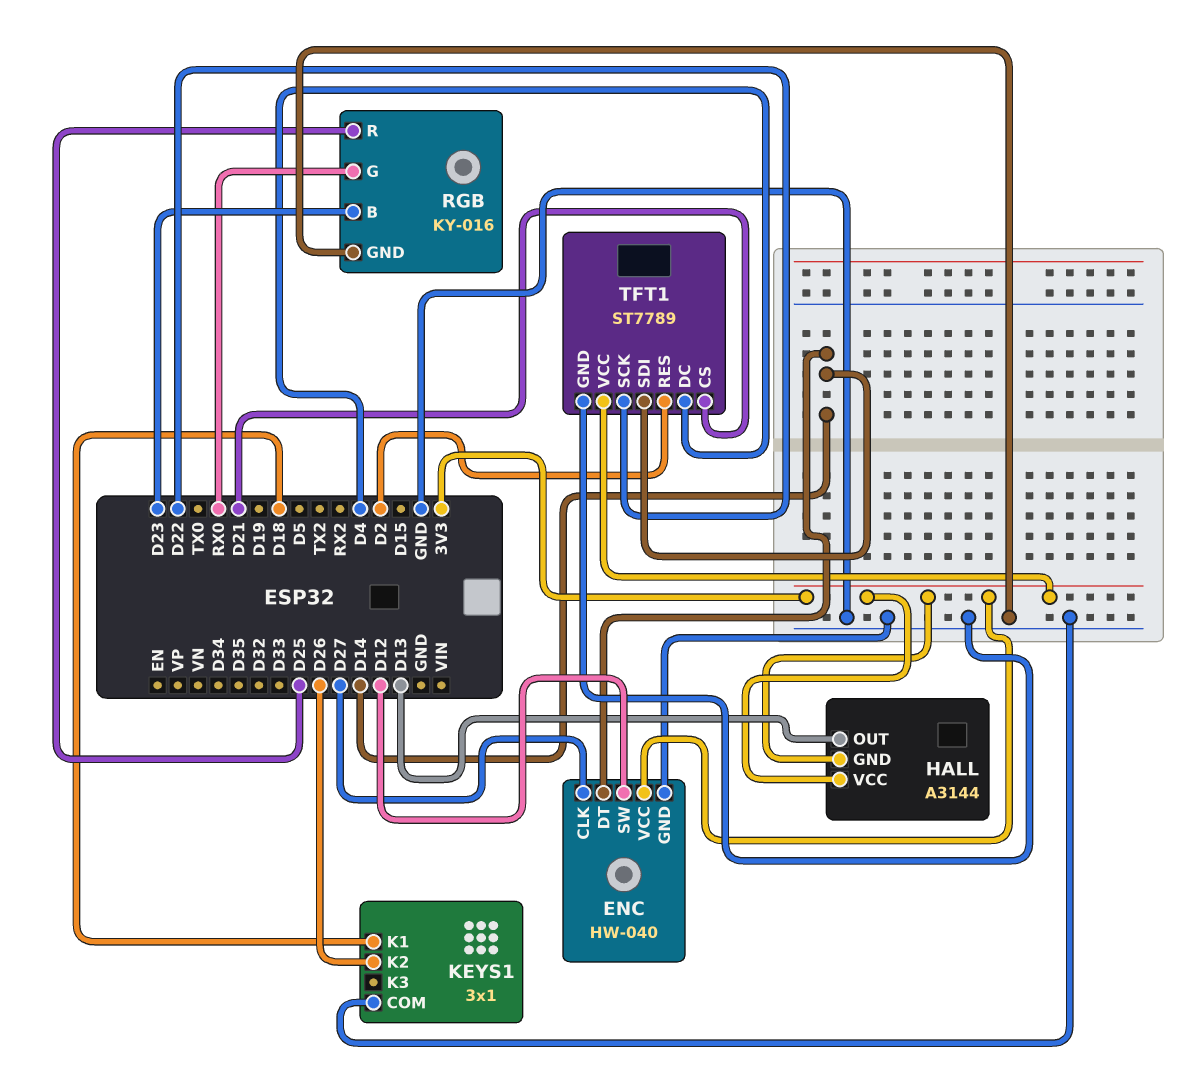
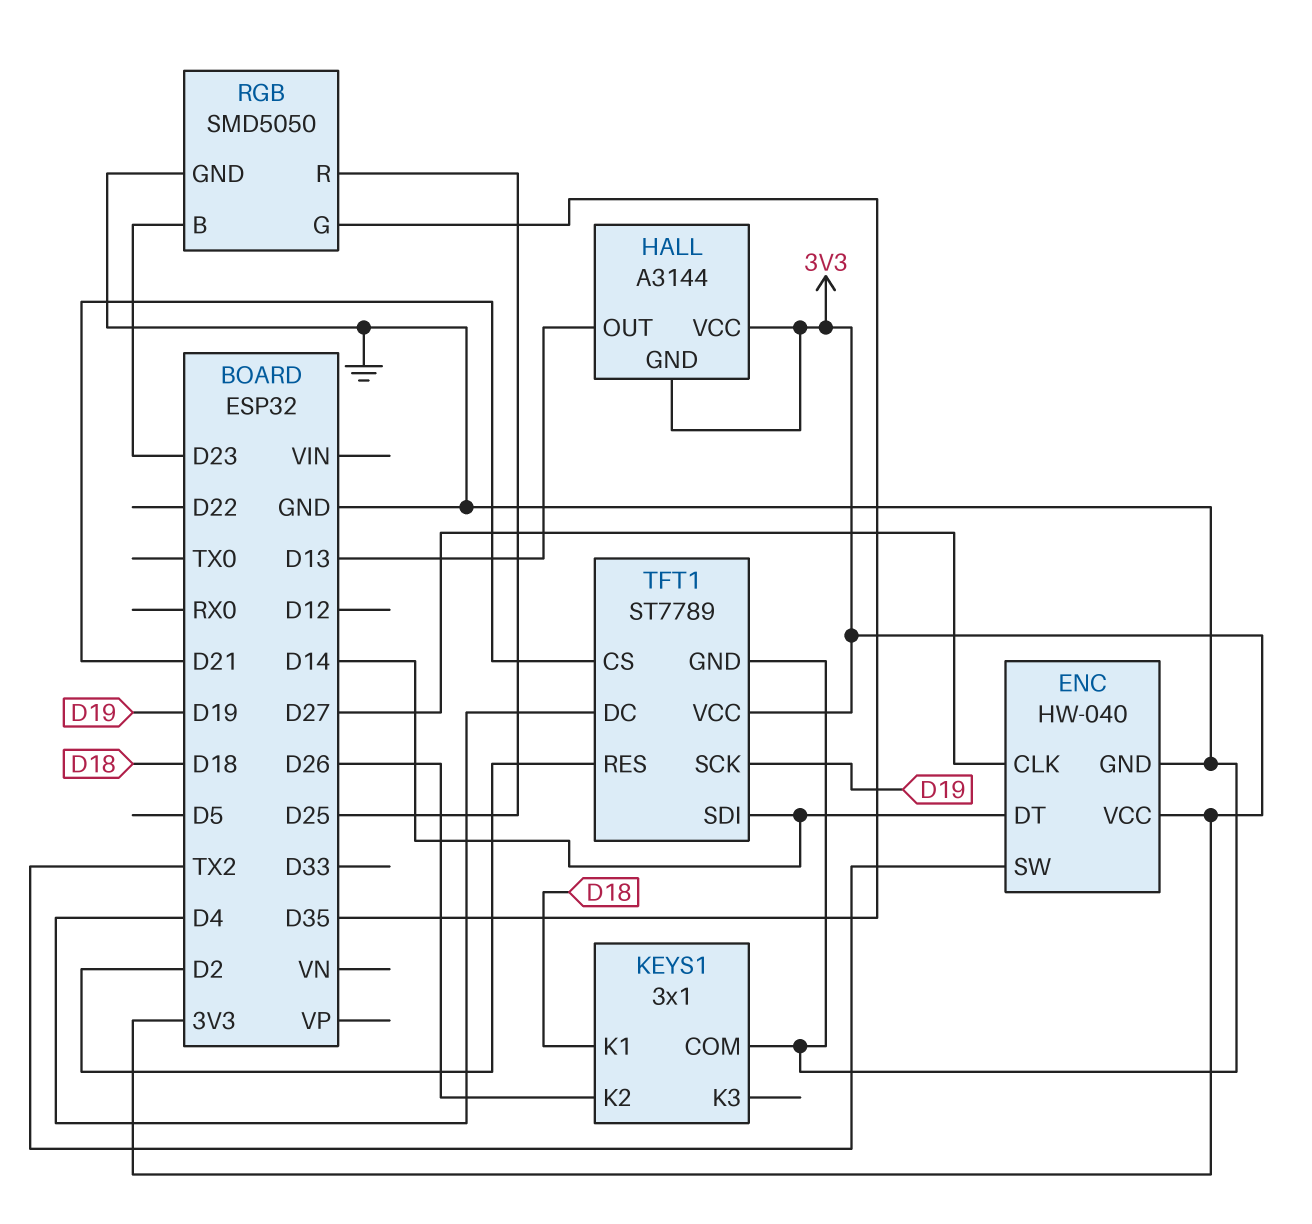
ENC pin SW: D12 -> TX2
RGB: KY-016 -> SMD5050
RGB pin G: RX0 -> D35
TFT1 pin SCK: D22 -> D19

